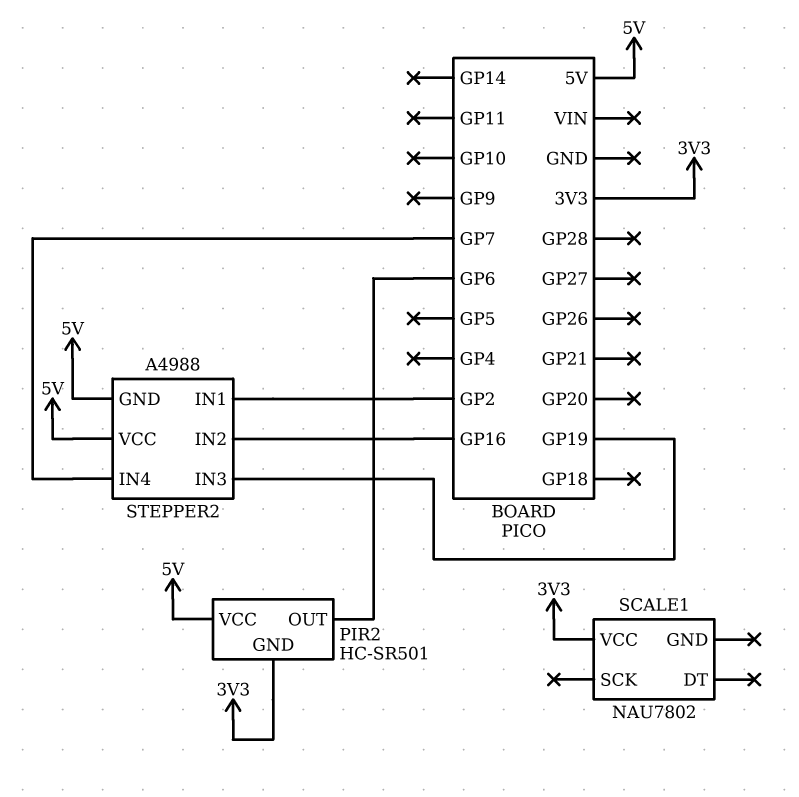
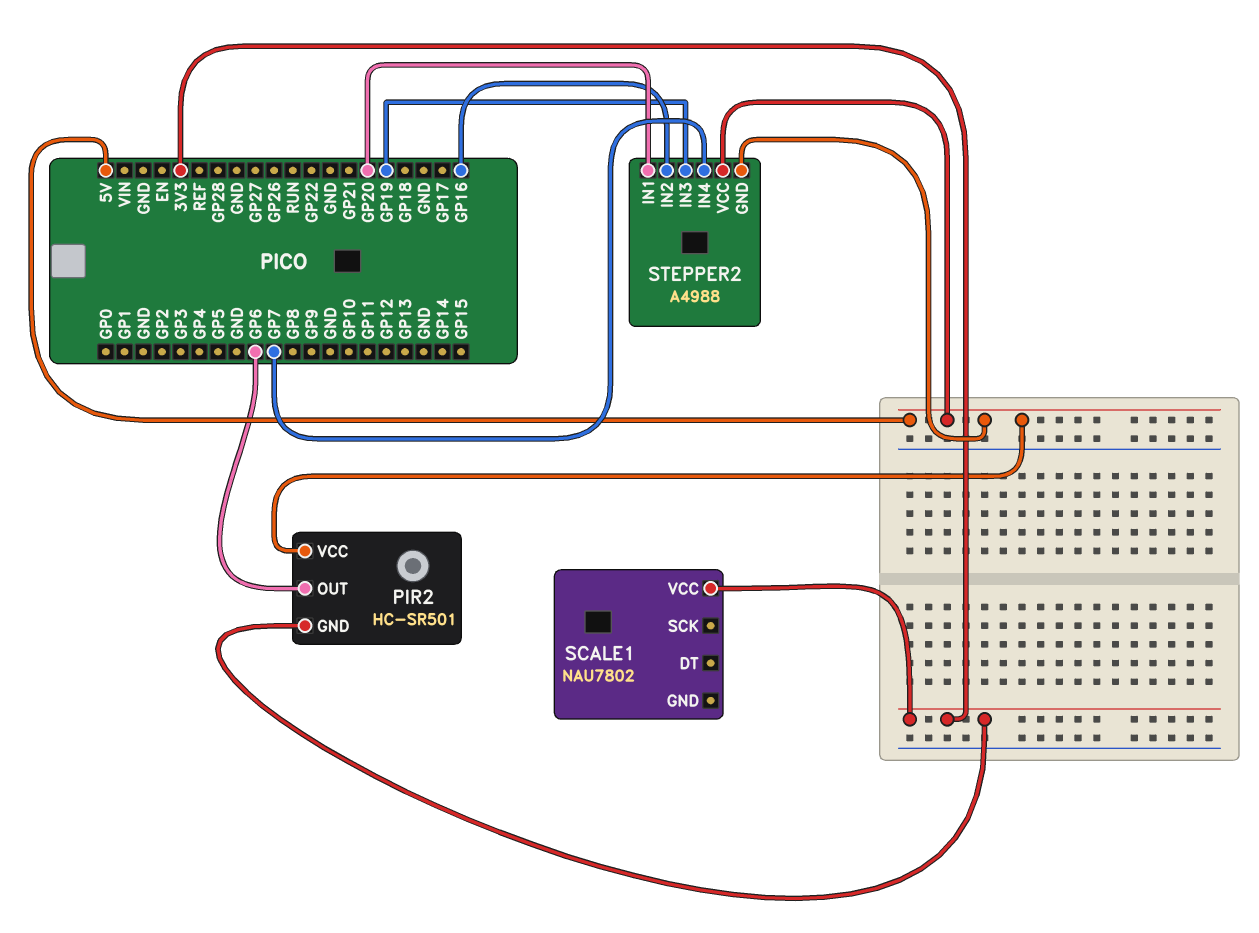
STEPPER2 pin IN1: GP2 -> GP20

